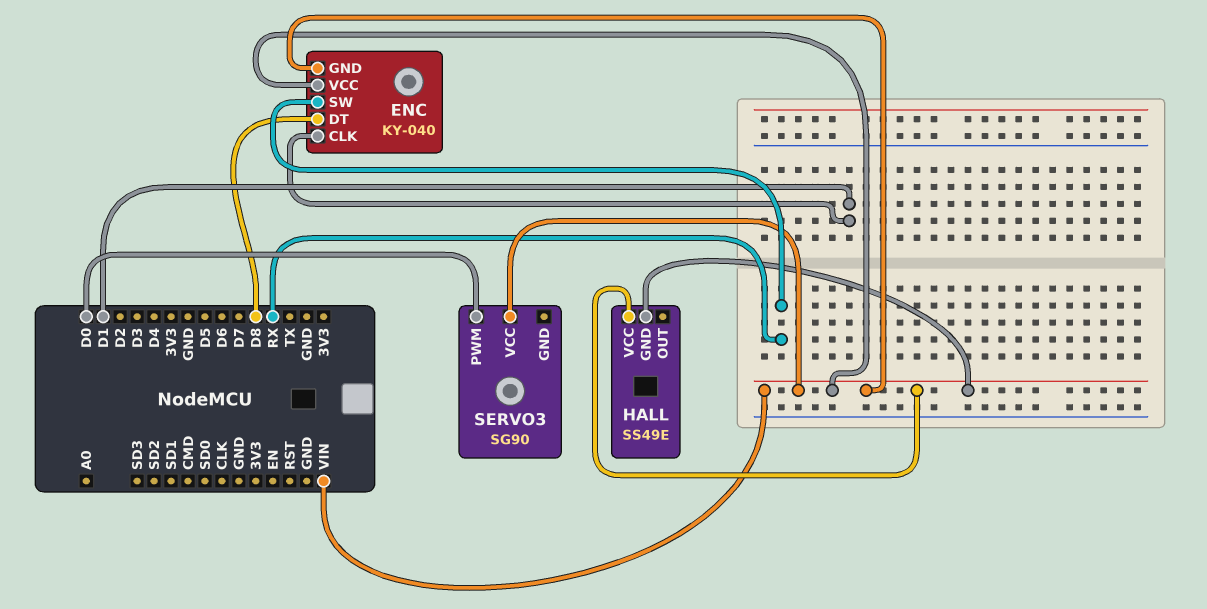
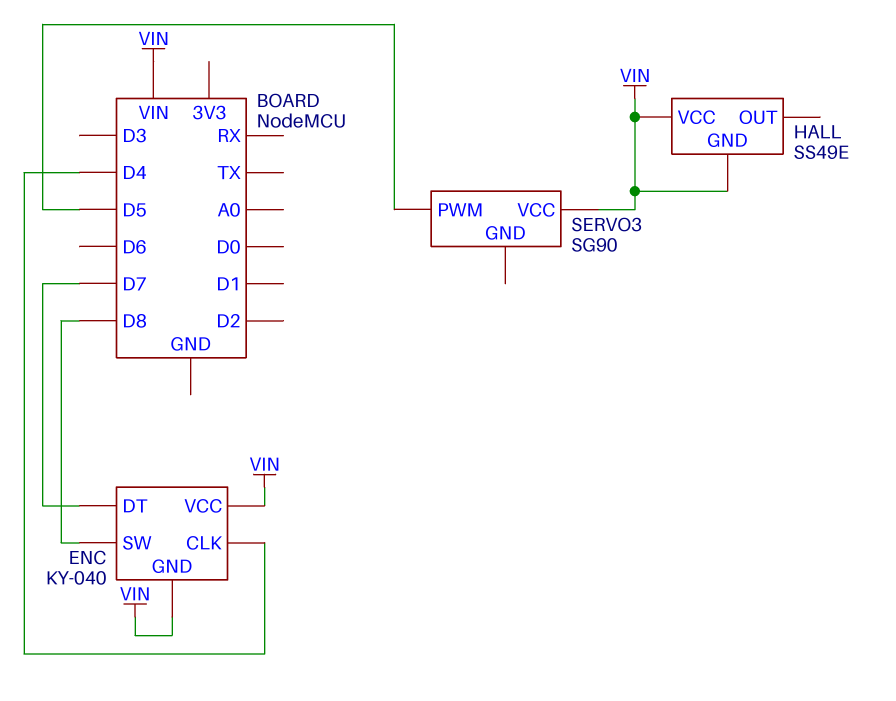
ENC pin CLK: D1 -> D4
ENC pin DT: D8 -> D7
ENC pin SW: RX -> D8
SERVO3 pin PWM: D0 -> D5

